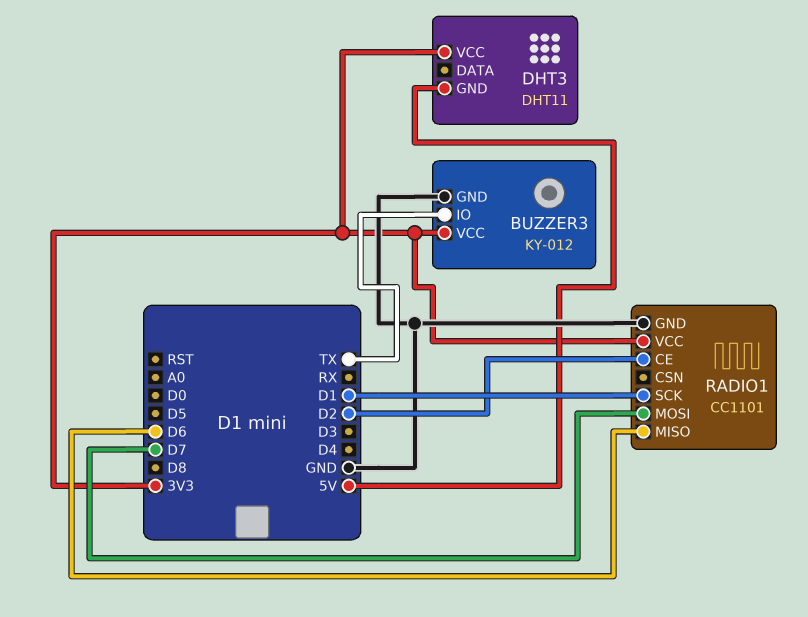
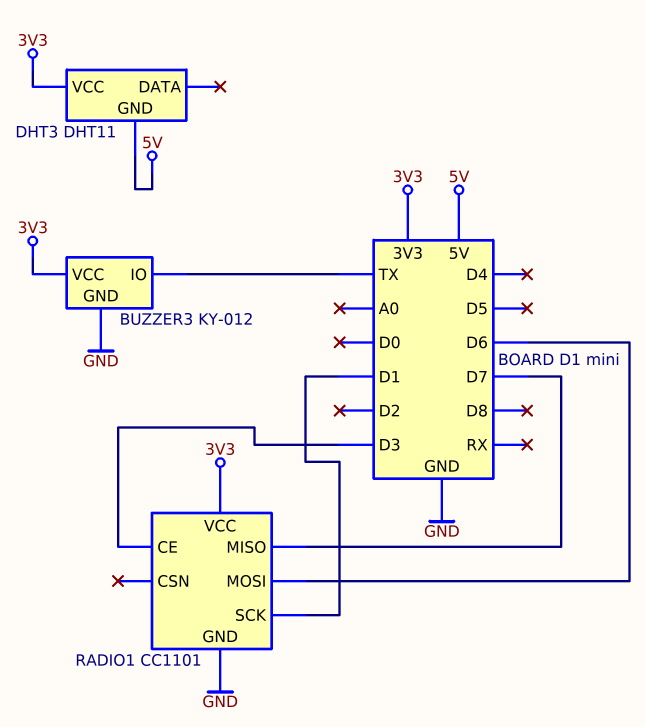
RADIO1 pin CE: D2 -> D3
RADIO1 pin MISO: D6 -> D7
RADIO1 pin MOSI: D7 -> D6

